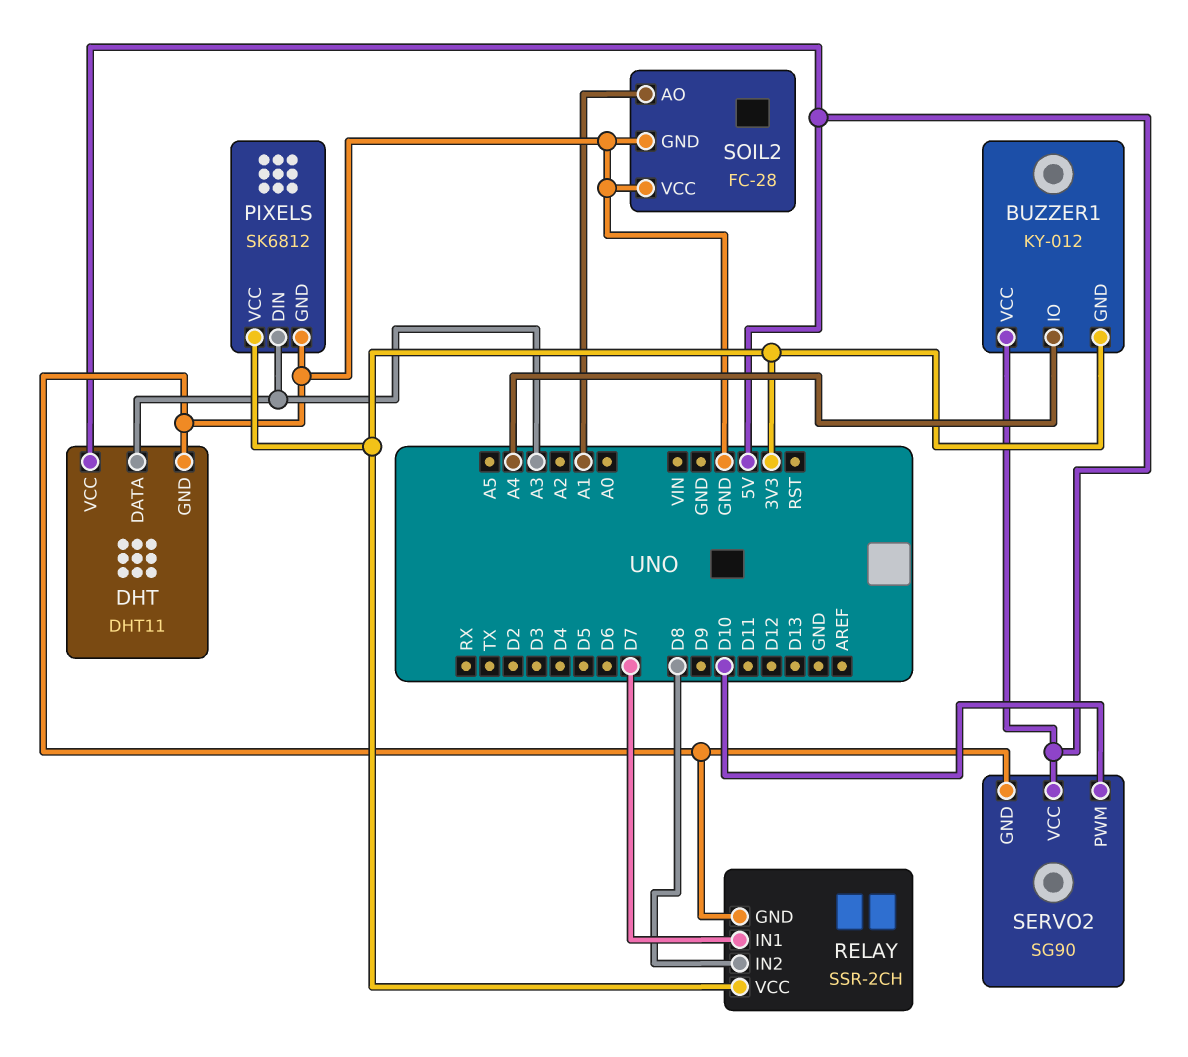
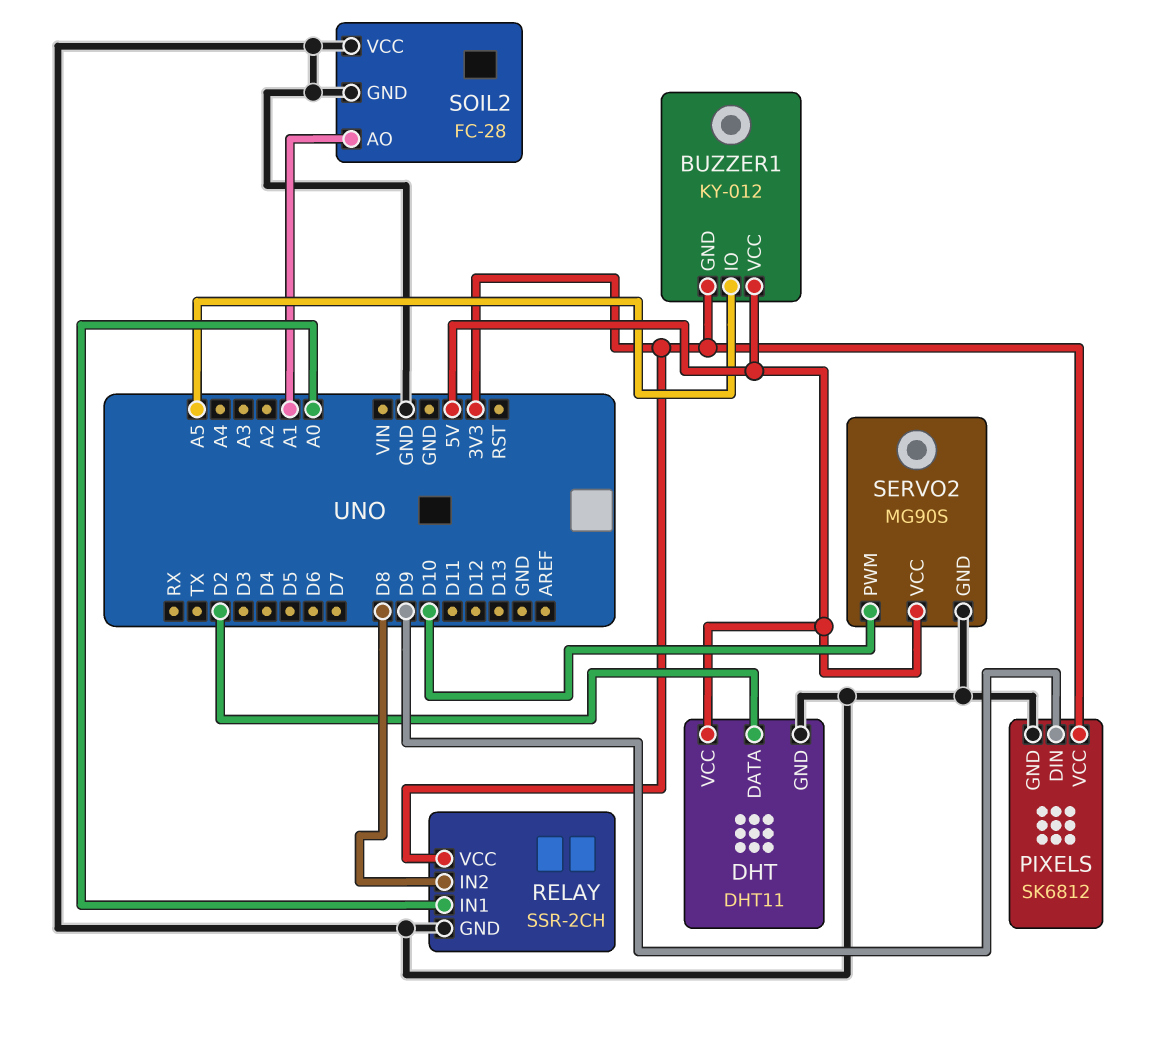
BUZZER1 pin IO: A4 -> A5
DHT pin DATA: A3 -> D2
PIXELS pin DIN: A3 -> D9
RELAY pin IN1: D7 -> A0
SERVO2: SG90 -> MG90S

